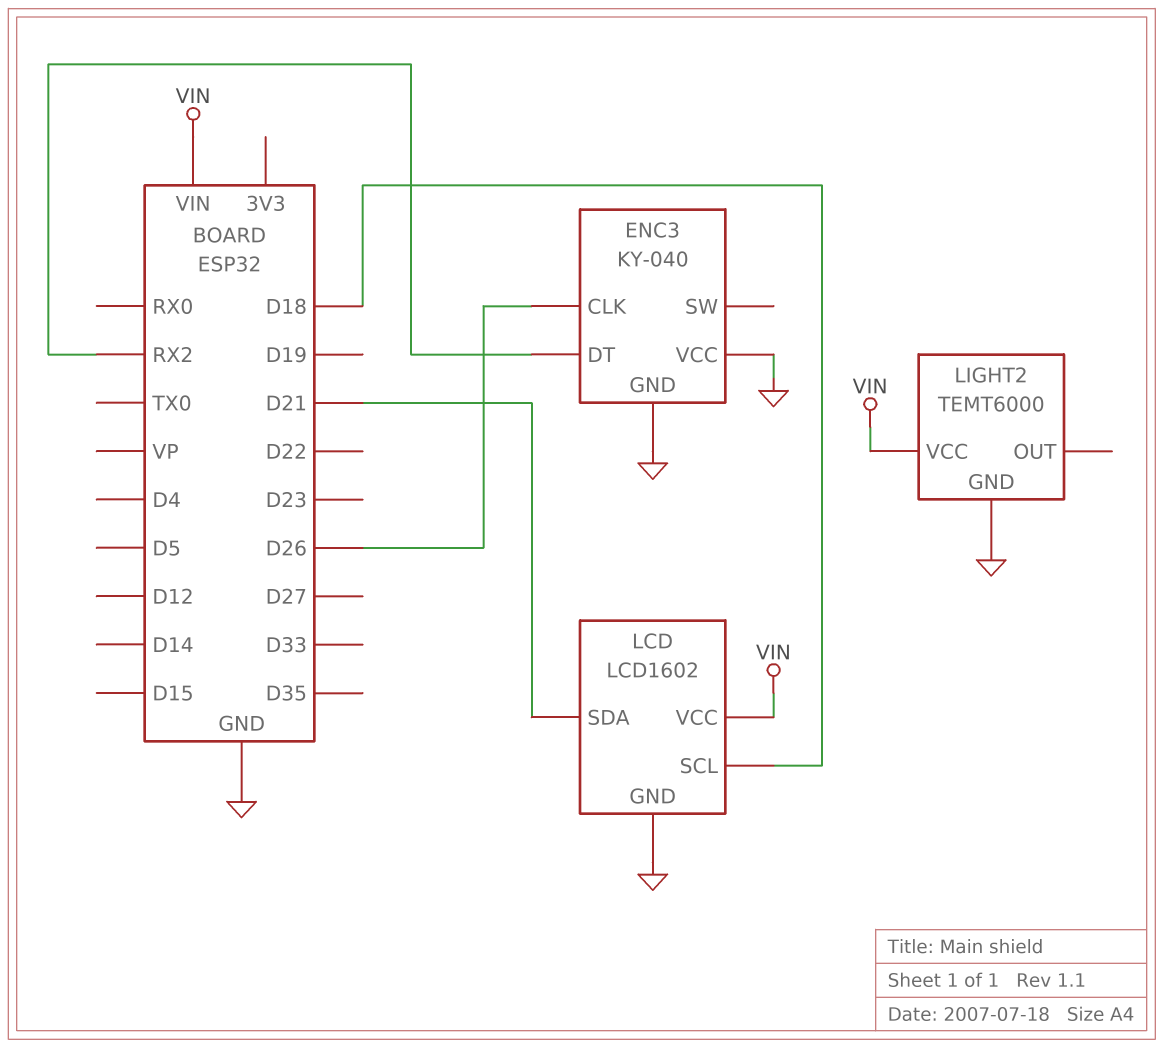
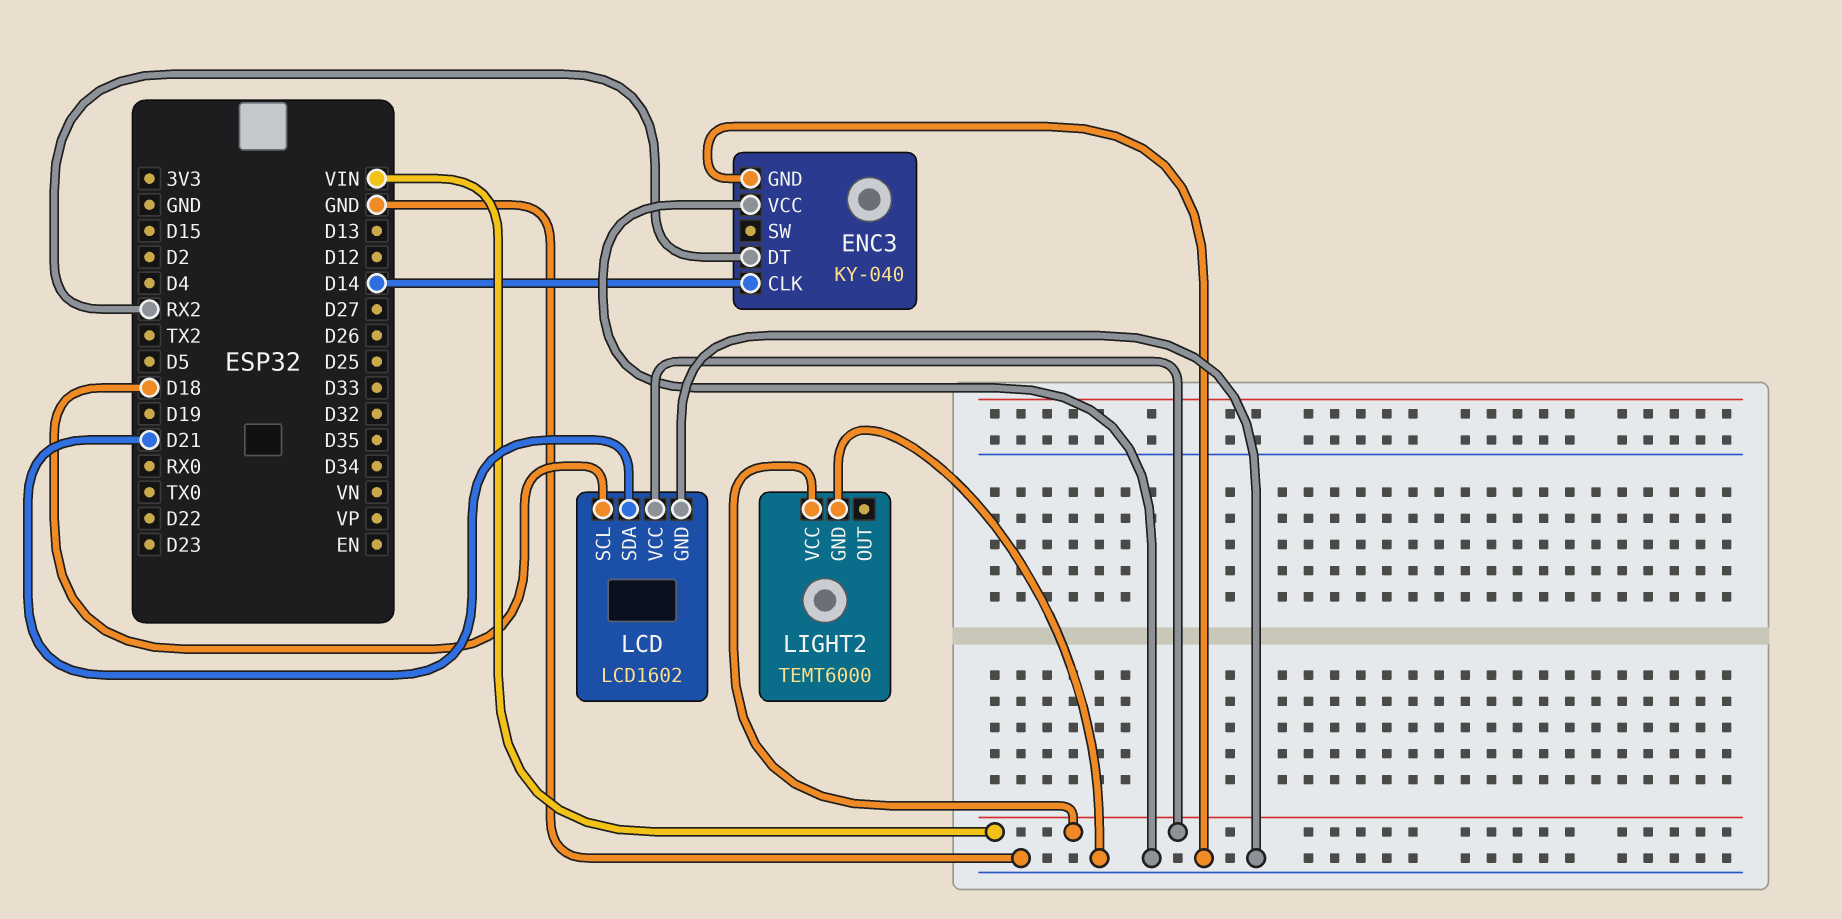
ENC3 pin CLK: D26 -> D14

